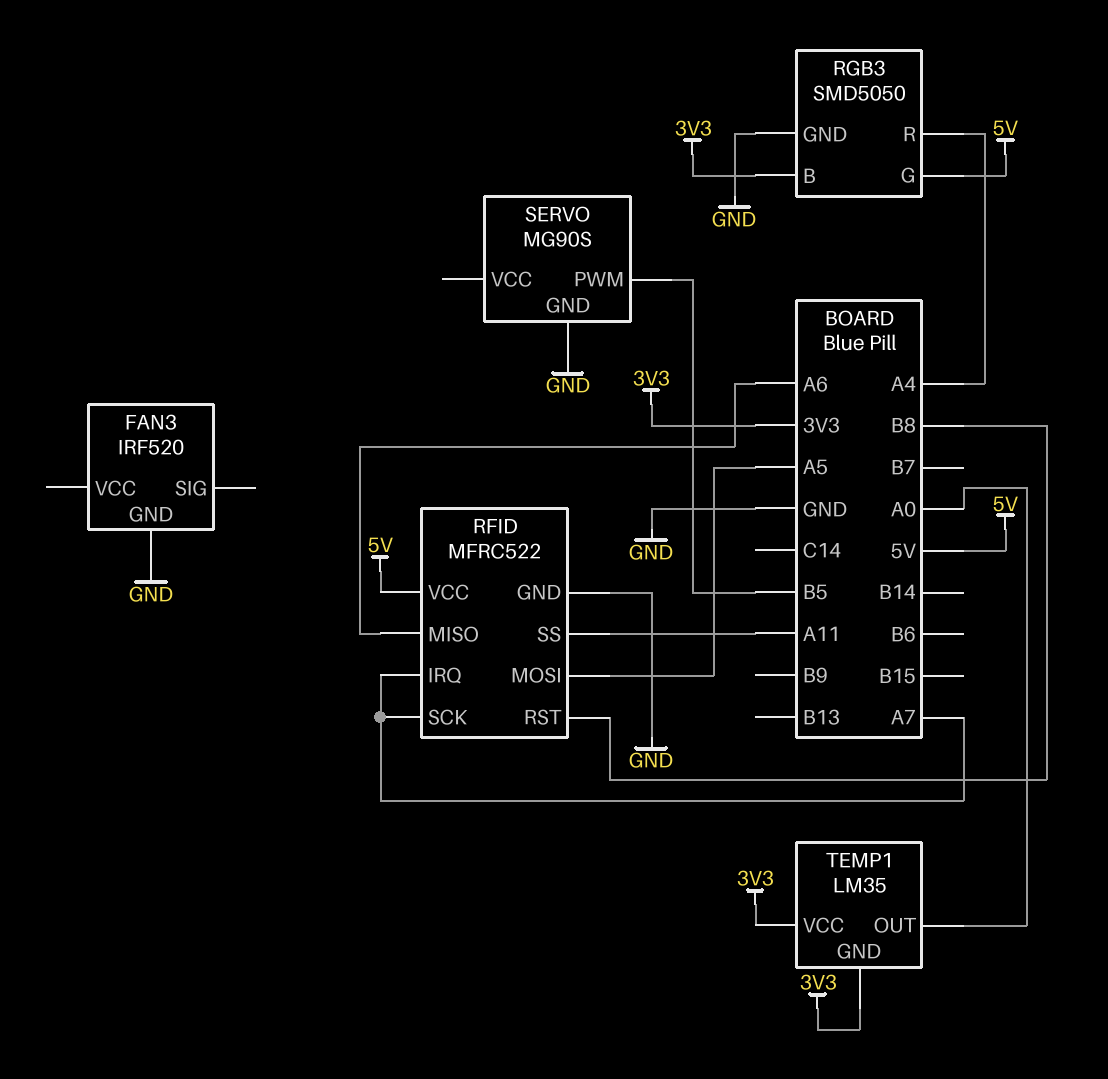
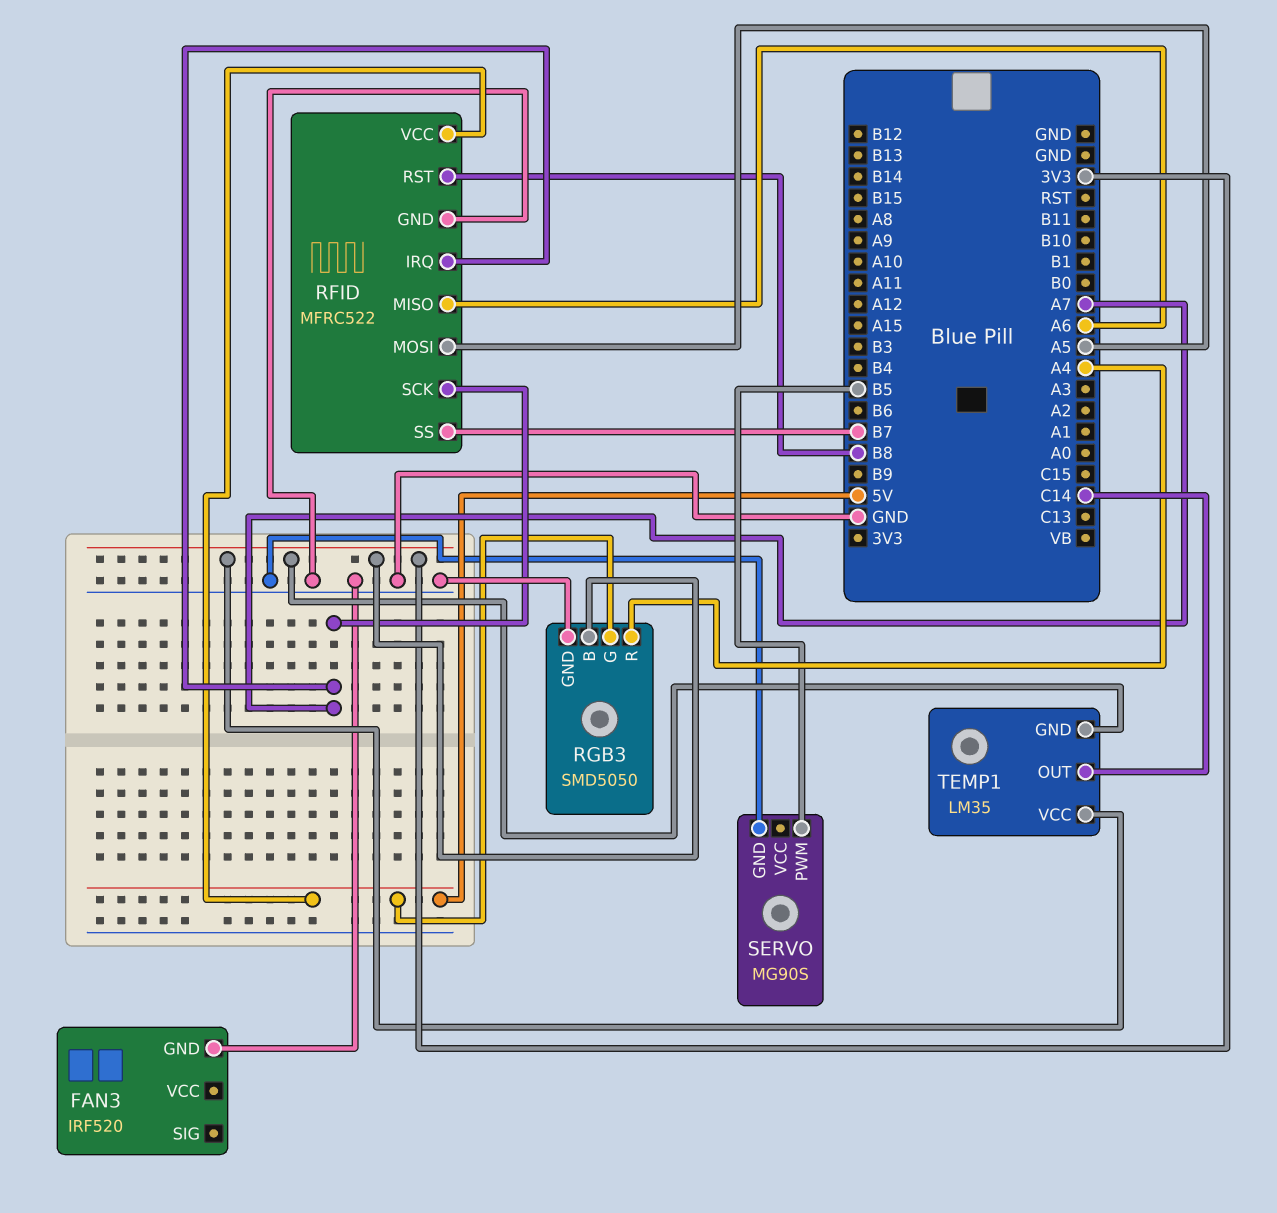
RFID pin SS: A11 -> B7
TEMP1 pin OUT: A0 -> C14

